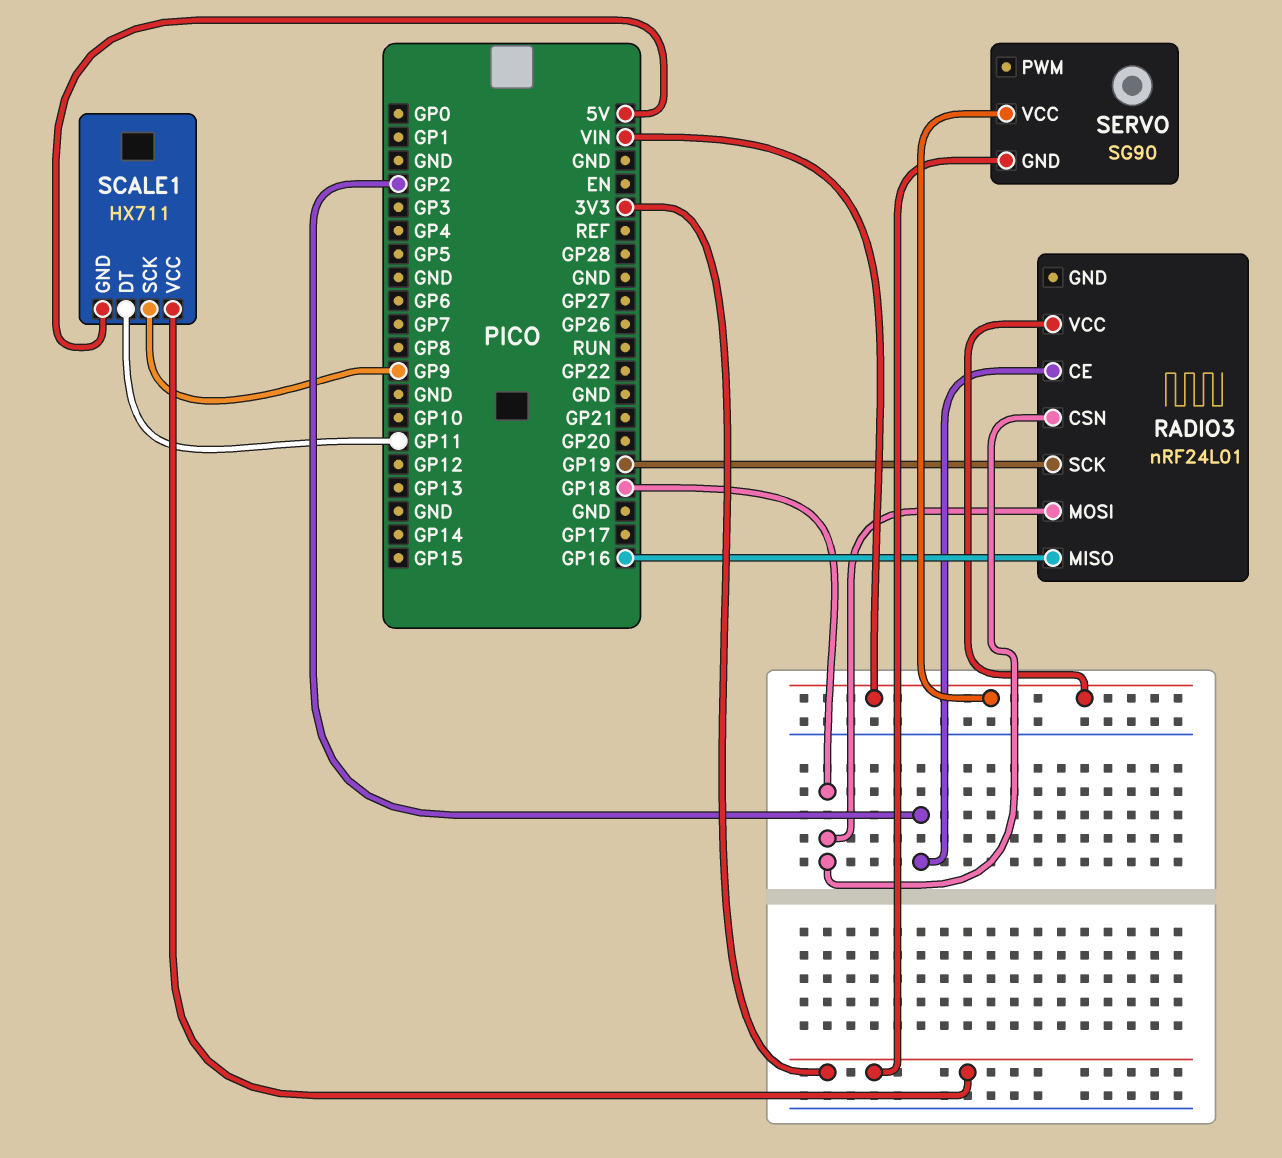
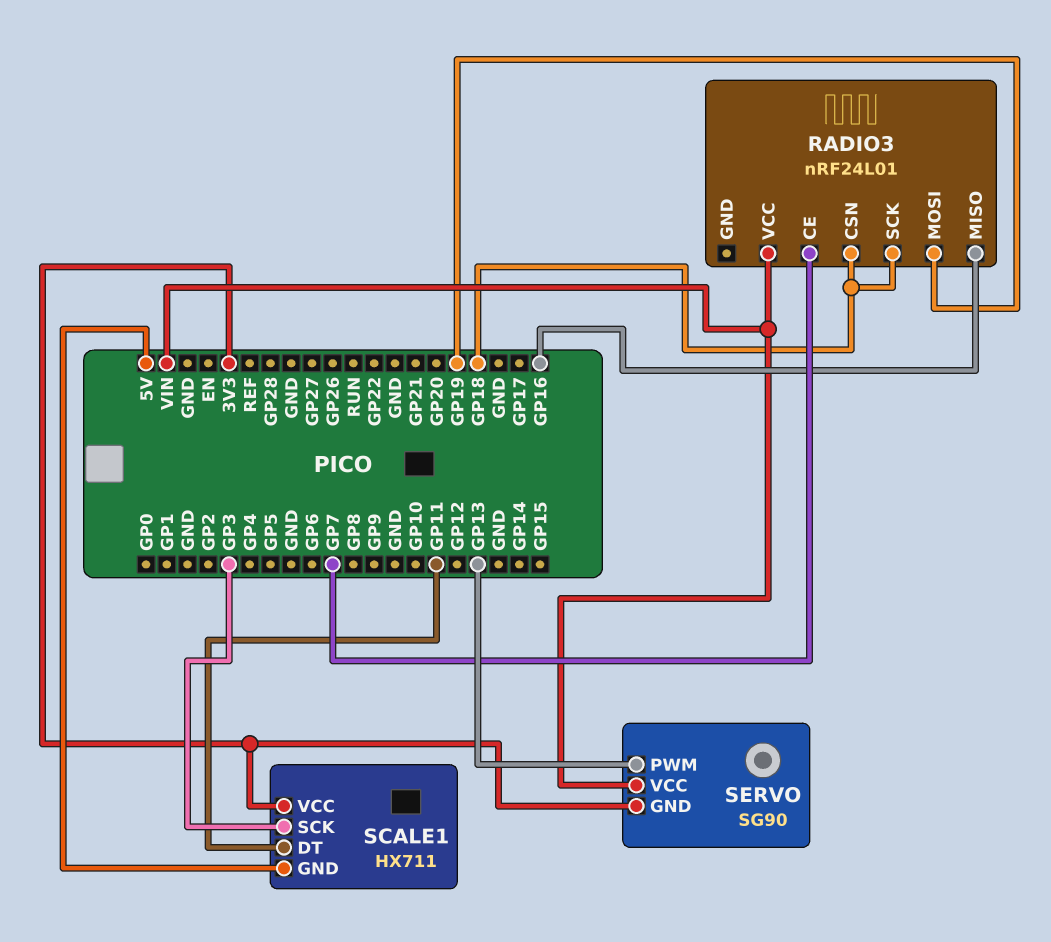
RADIO3 pin CE: GP2 -> GP7
RADIO3 pin MOSI: GP18 -> GP19
RADIO3 pin SCK: GP19 -> GP18
SCALE1 pin SCK: GP9 -> GP3
SERVO pin PWM: none -> GP13

